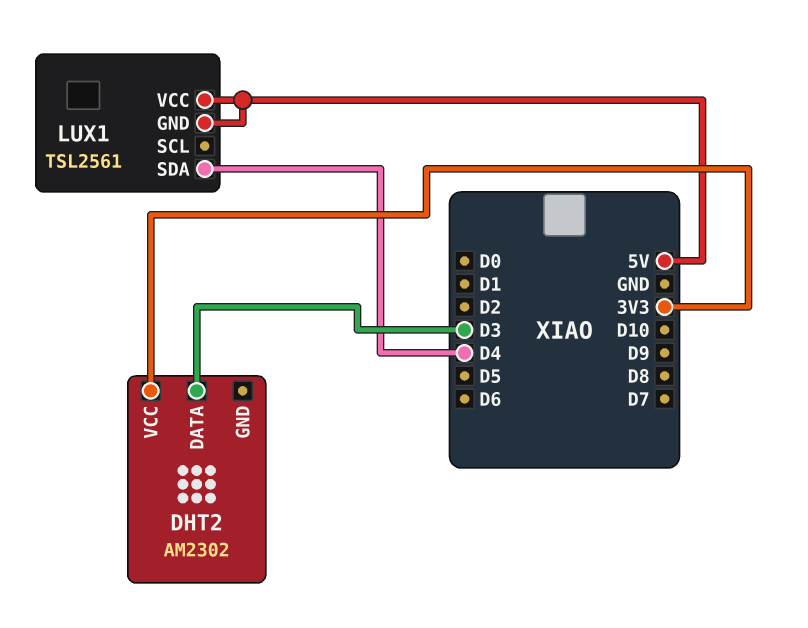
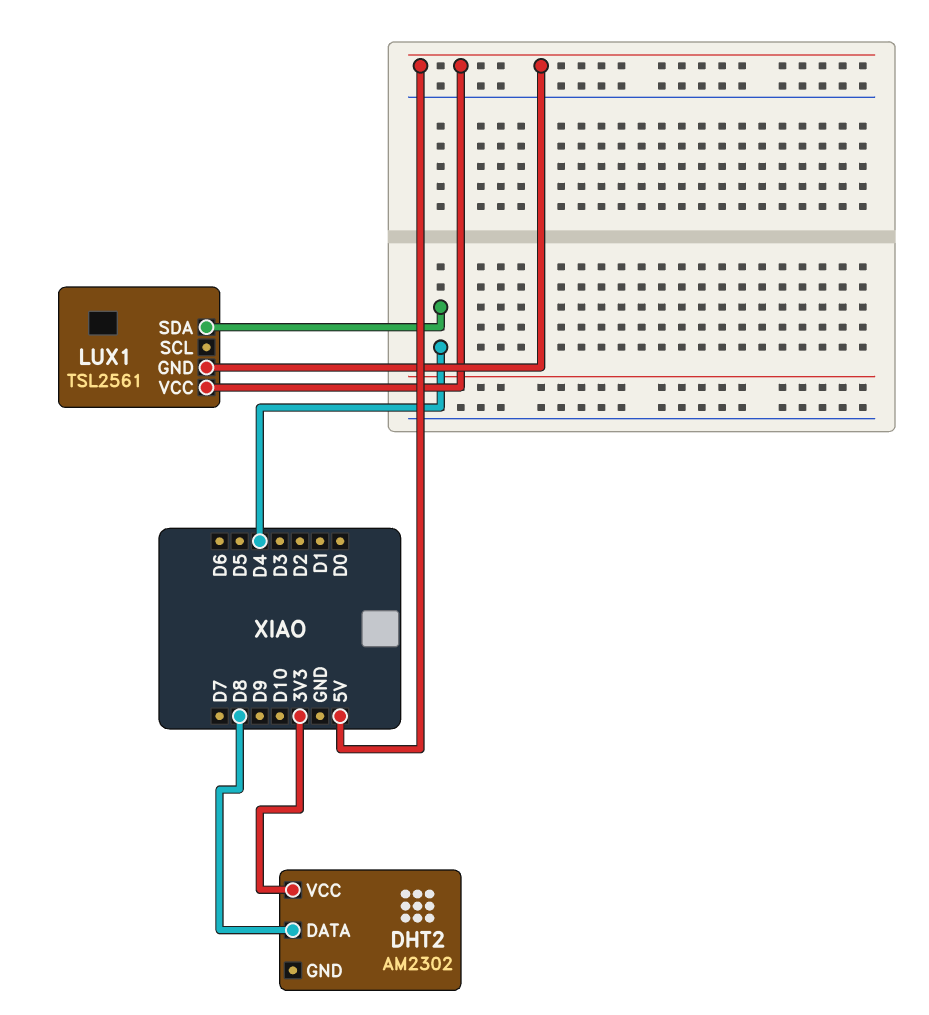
DHT2 pin DATA: D3 -> D8

